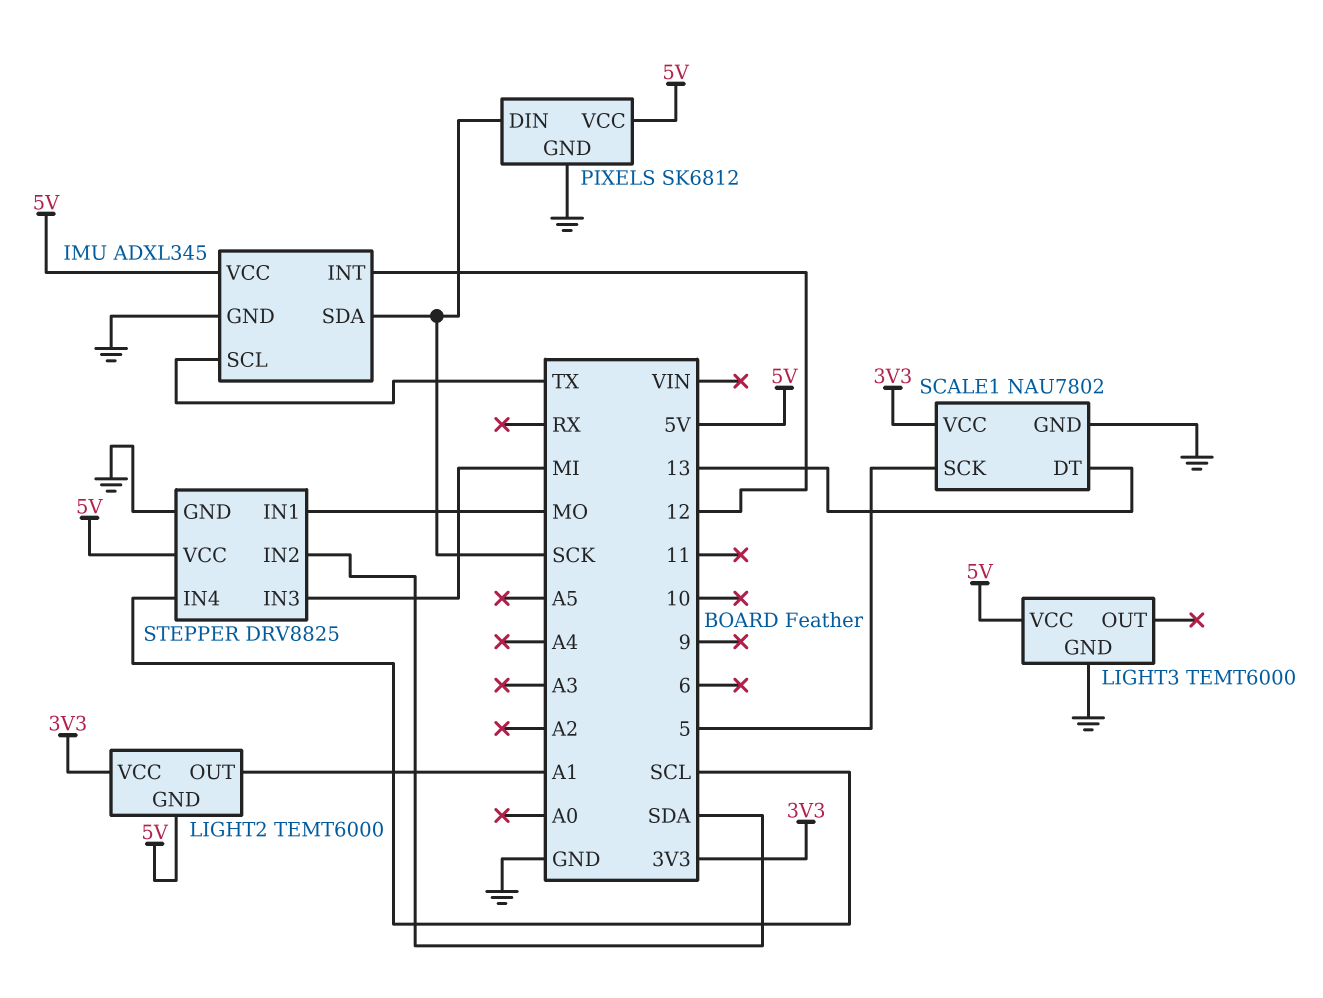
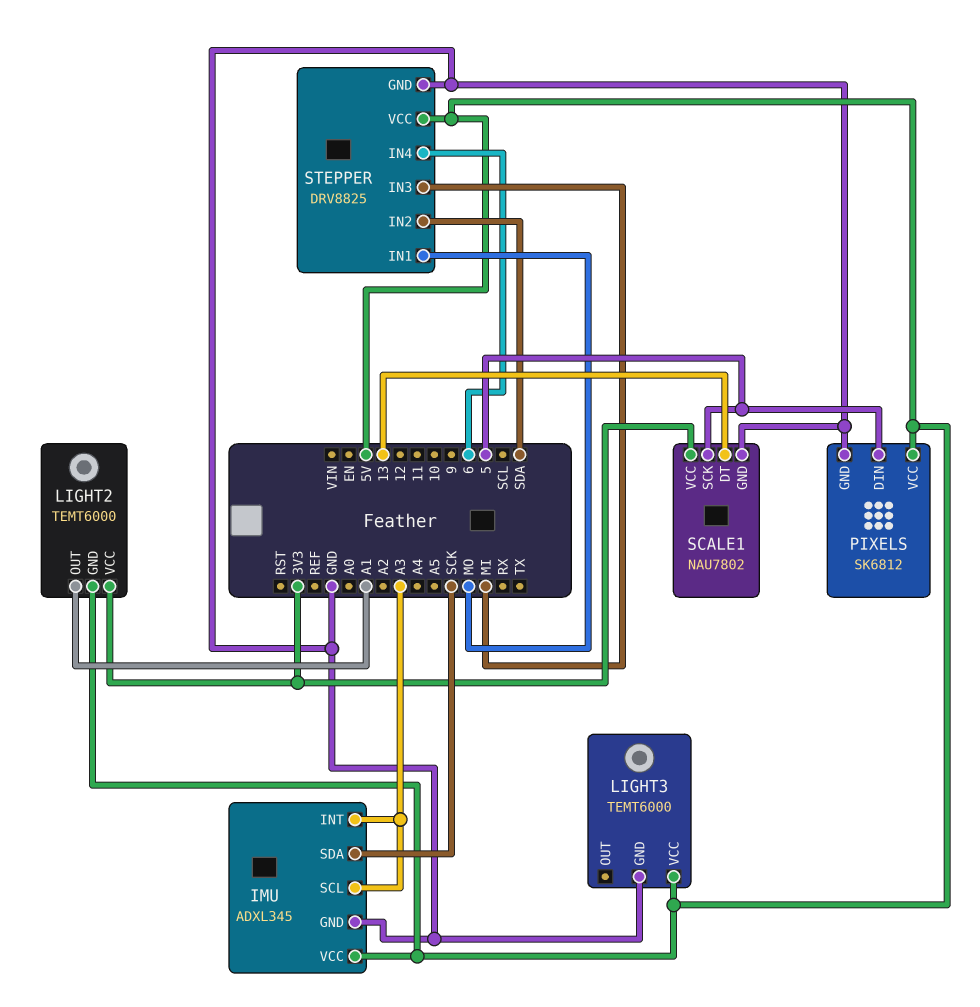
IMU pin INT: 12 -> A3
IMU pin SCL: TX -> A3
PIXELS pin DIN: SCK -> 5
STEPPER pin IN4: SCL -> 6

